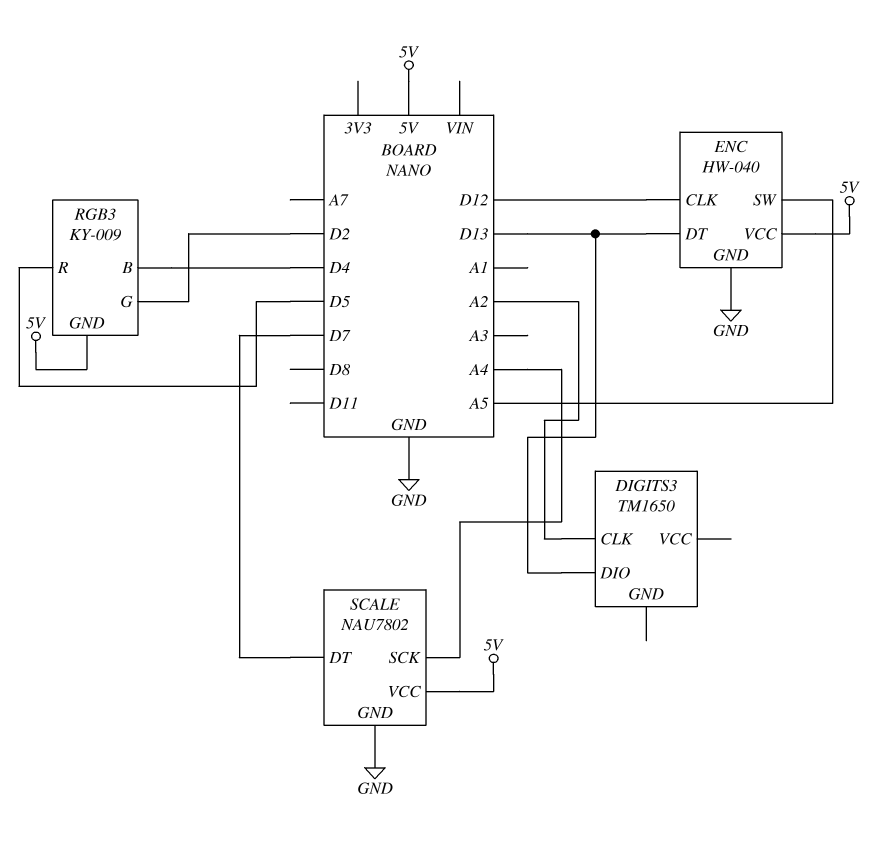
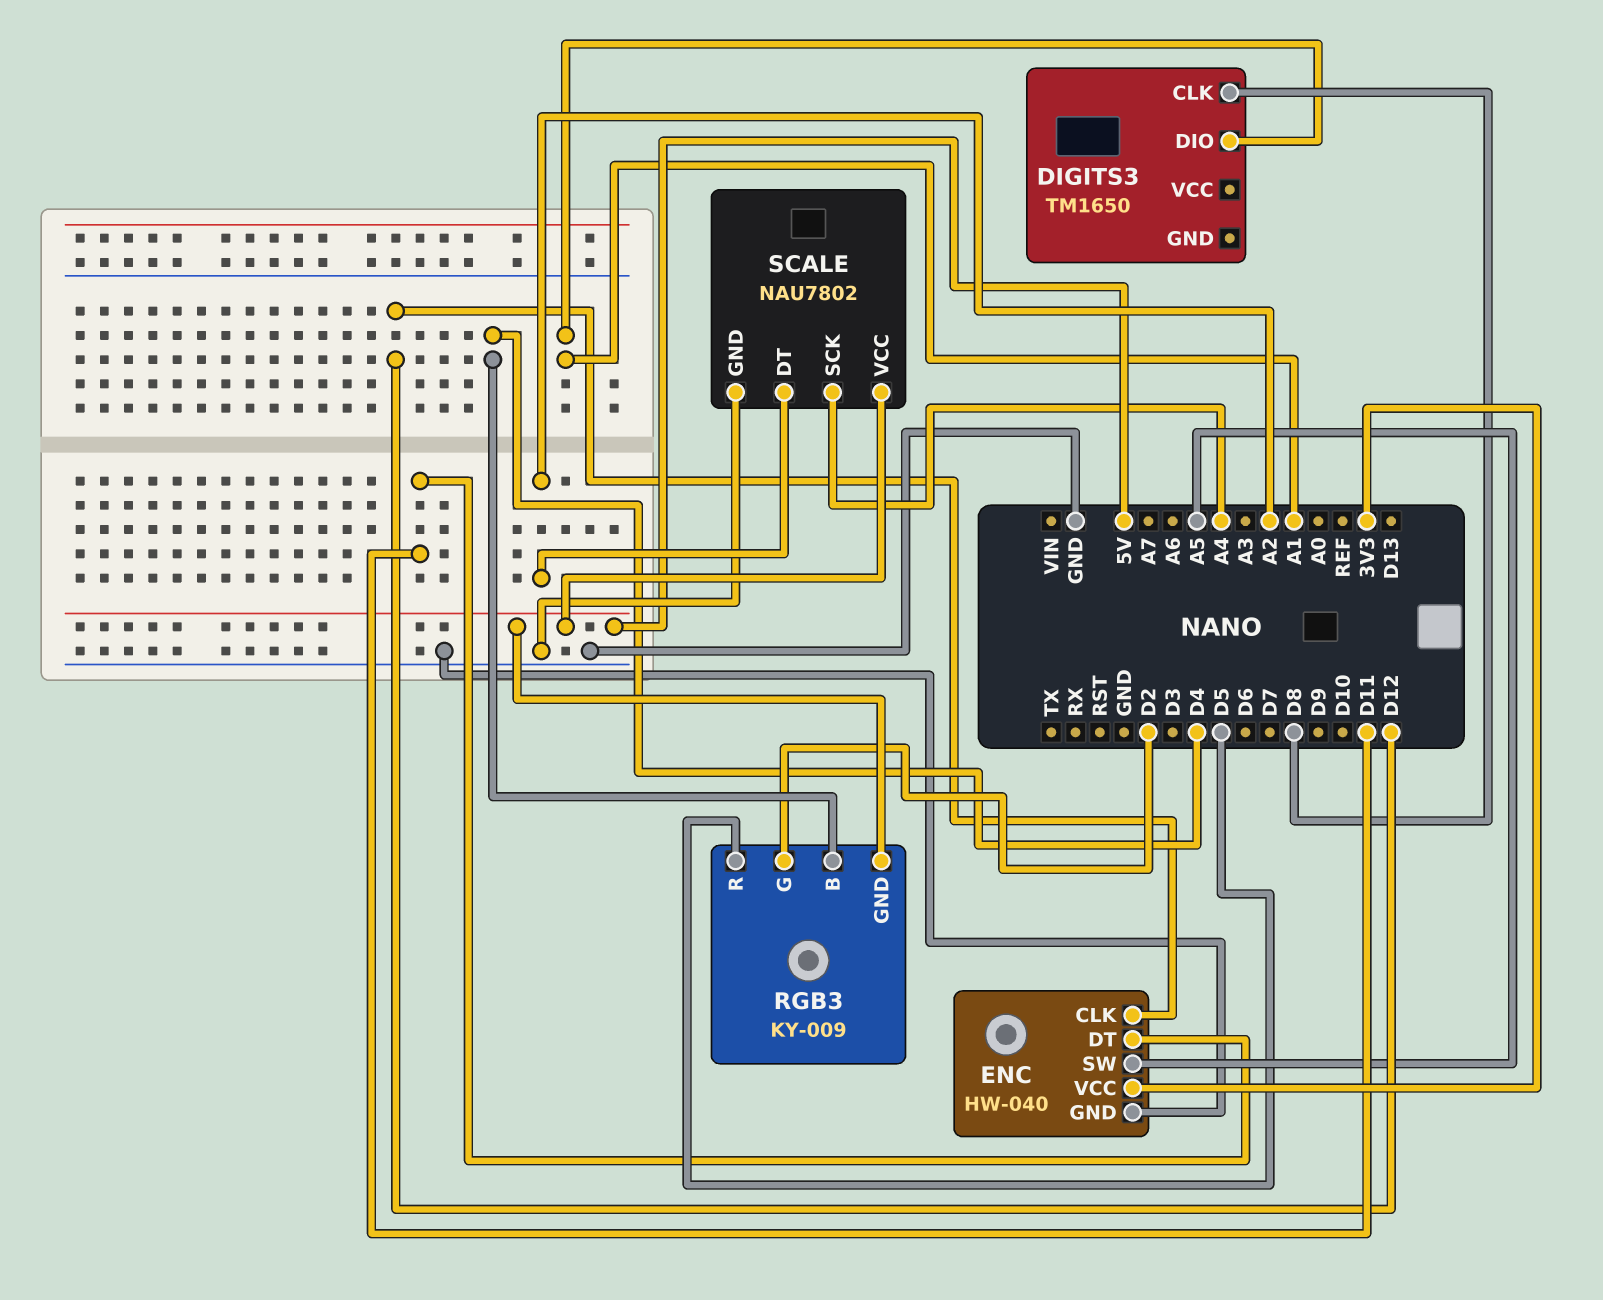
DIGITS3 pin CLK: A2 -> D8
DIGITS3 pin DIO: D13 -> A1
ENC pin DT: D13 -> D11
ENC pin VCC: 5V -> 3V3
SCALE pin DT: D7 -> A2

